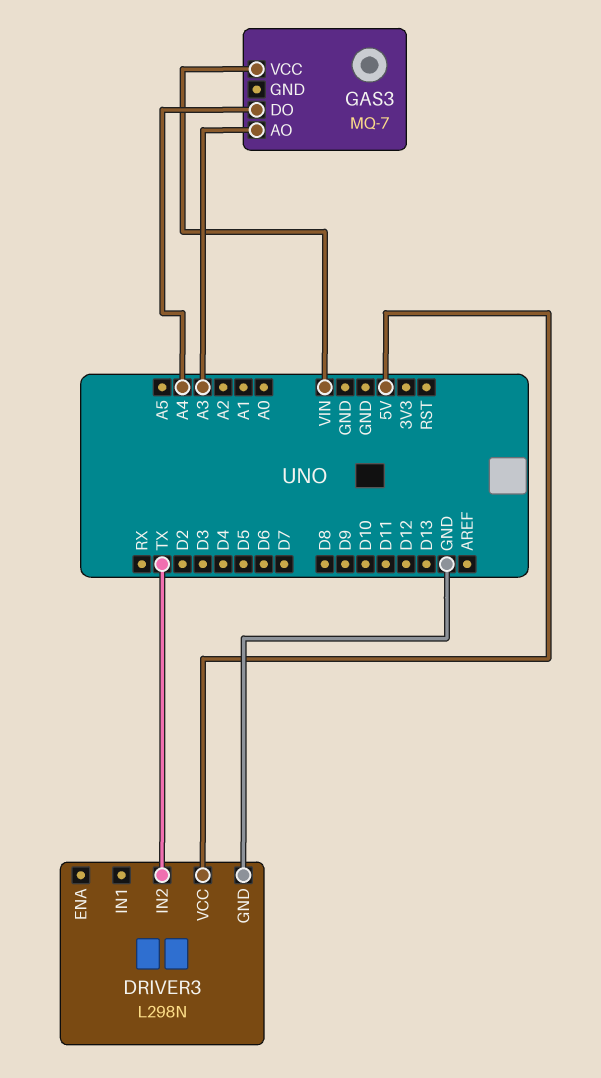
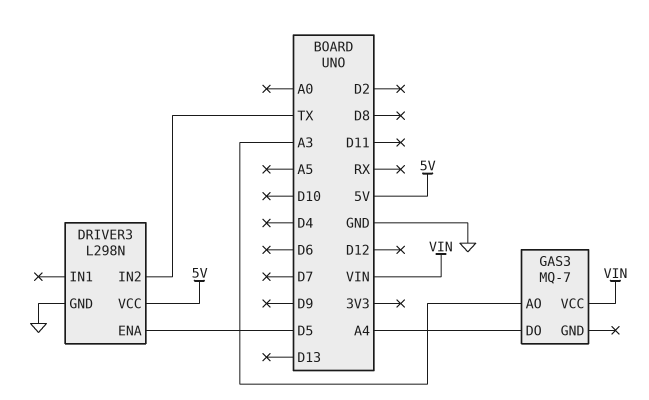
DRIVER3 pin ENA: none -> D5

